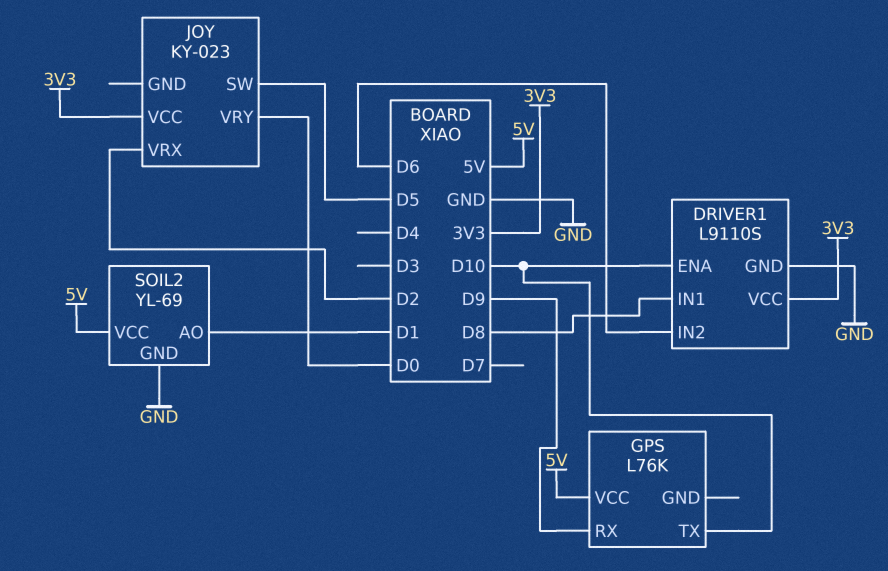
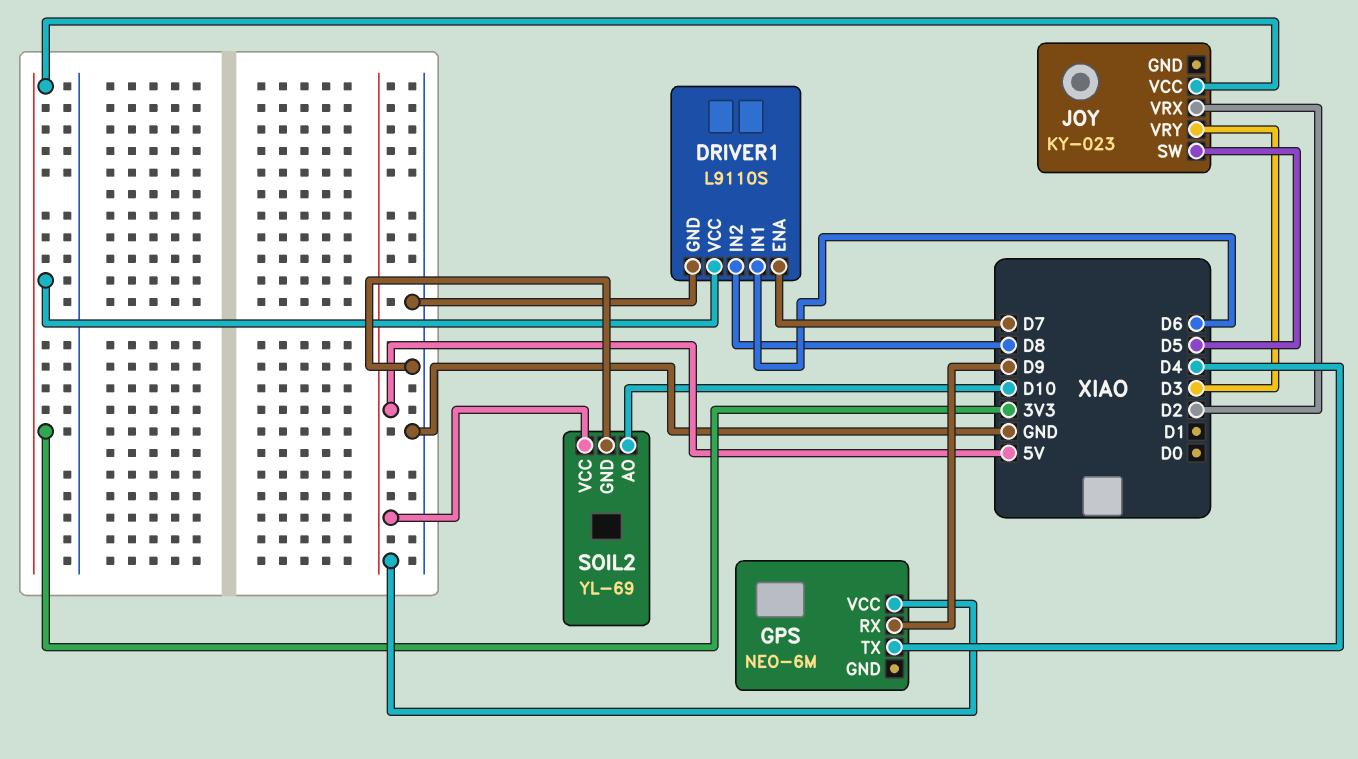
DRIVER1 pin ENA: D10 -> D7
DRIVER1 pin IN1: D8 -> D6
DRIVER1 pin IN2: D6 -> D8
GPS: L76K -> NEO-6M
GPS pin TX: D10 -> D4
JOY pin VRY: D0 -> D3
SOIL2 pin AO: D1 -> D10

